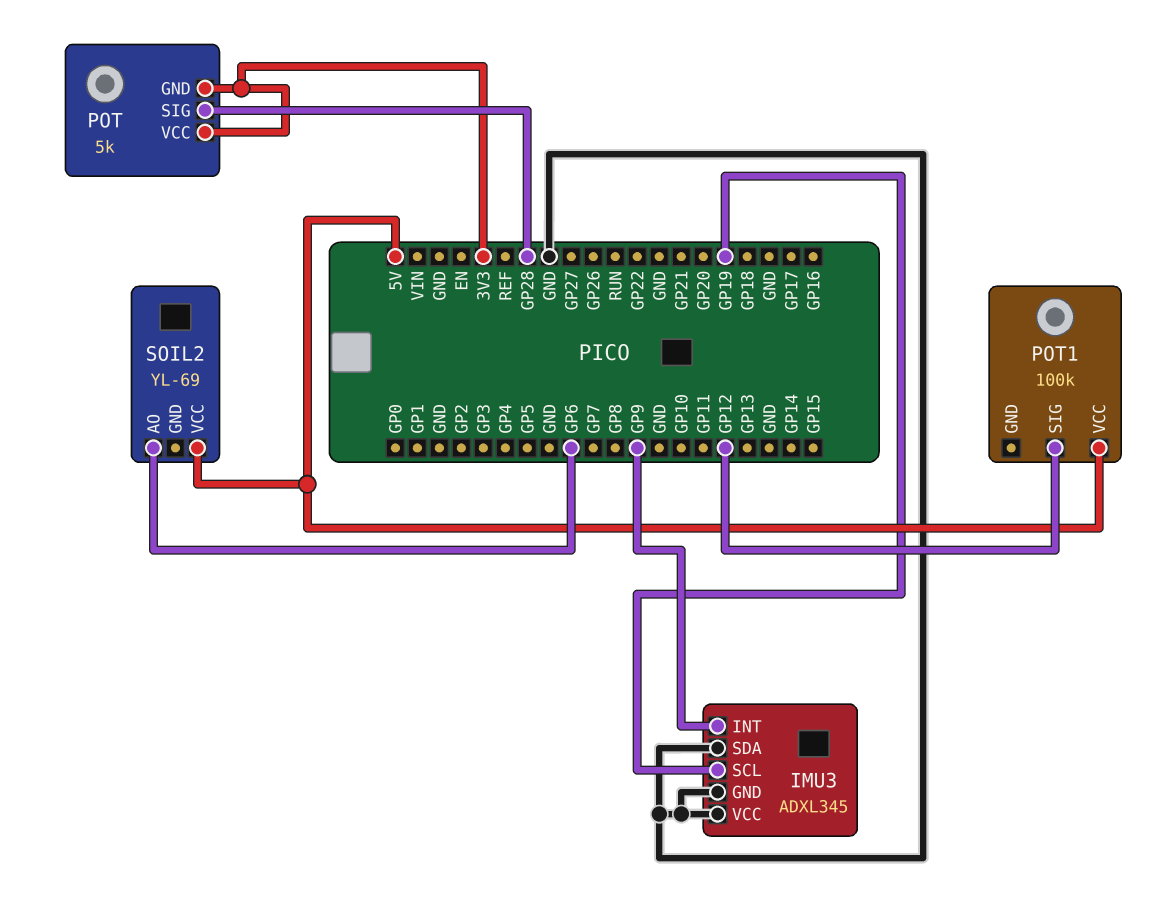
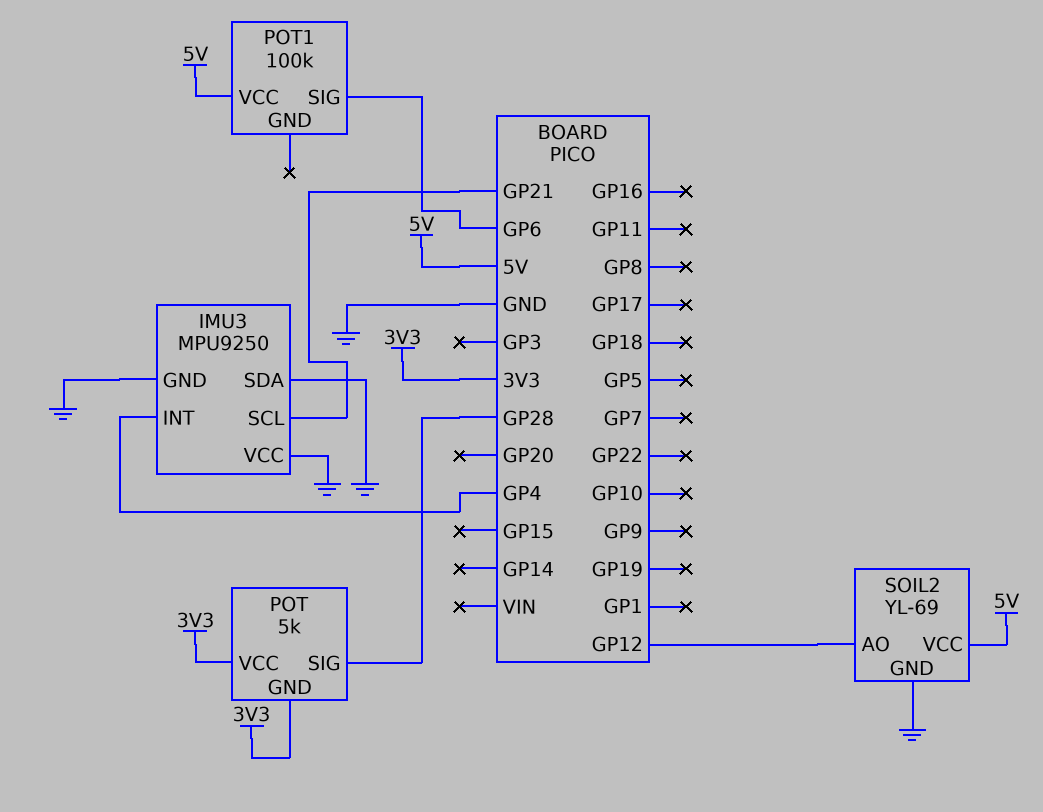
IMU3: ADXL345 -> MPU9250
IMU3 pin INT: GP9 -> GP4
IMU3 pin SCL: GP19 -> GP21
POT1 pin SIG: GP12 -> GP6
SOIL2 pin AO: GP6 -> GP12
SOIL2 pin GND: none -> GND

